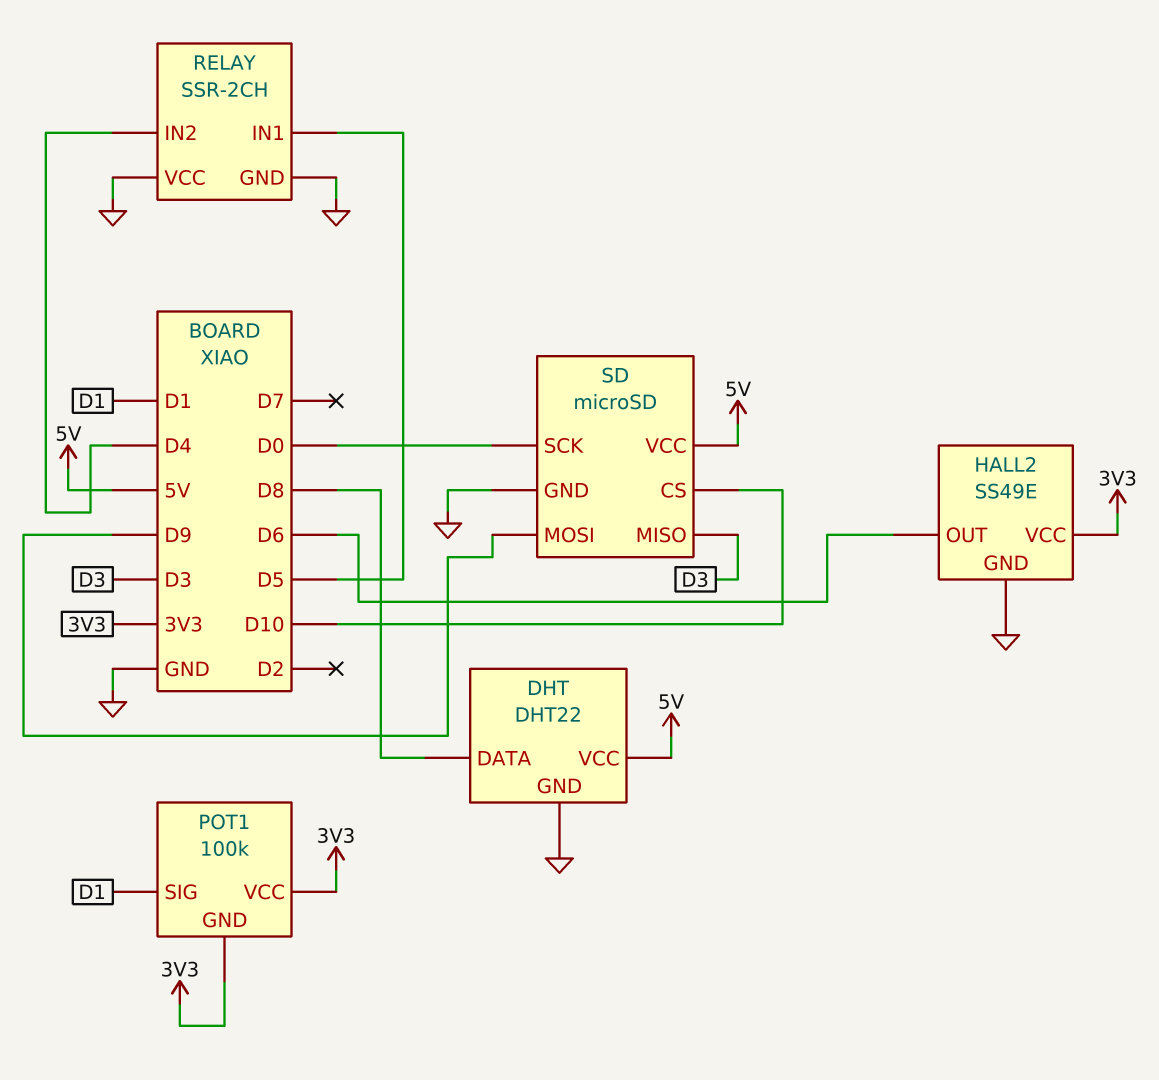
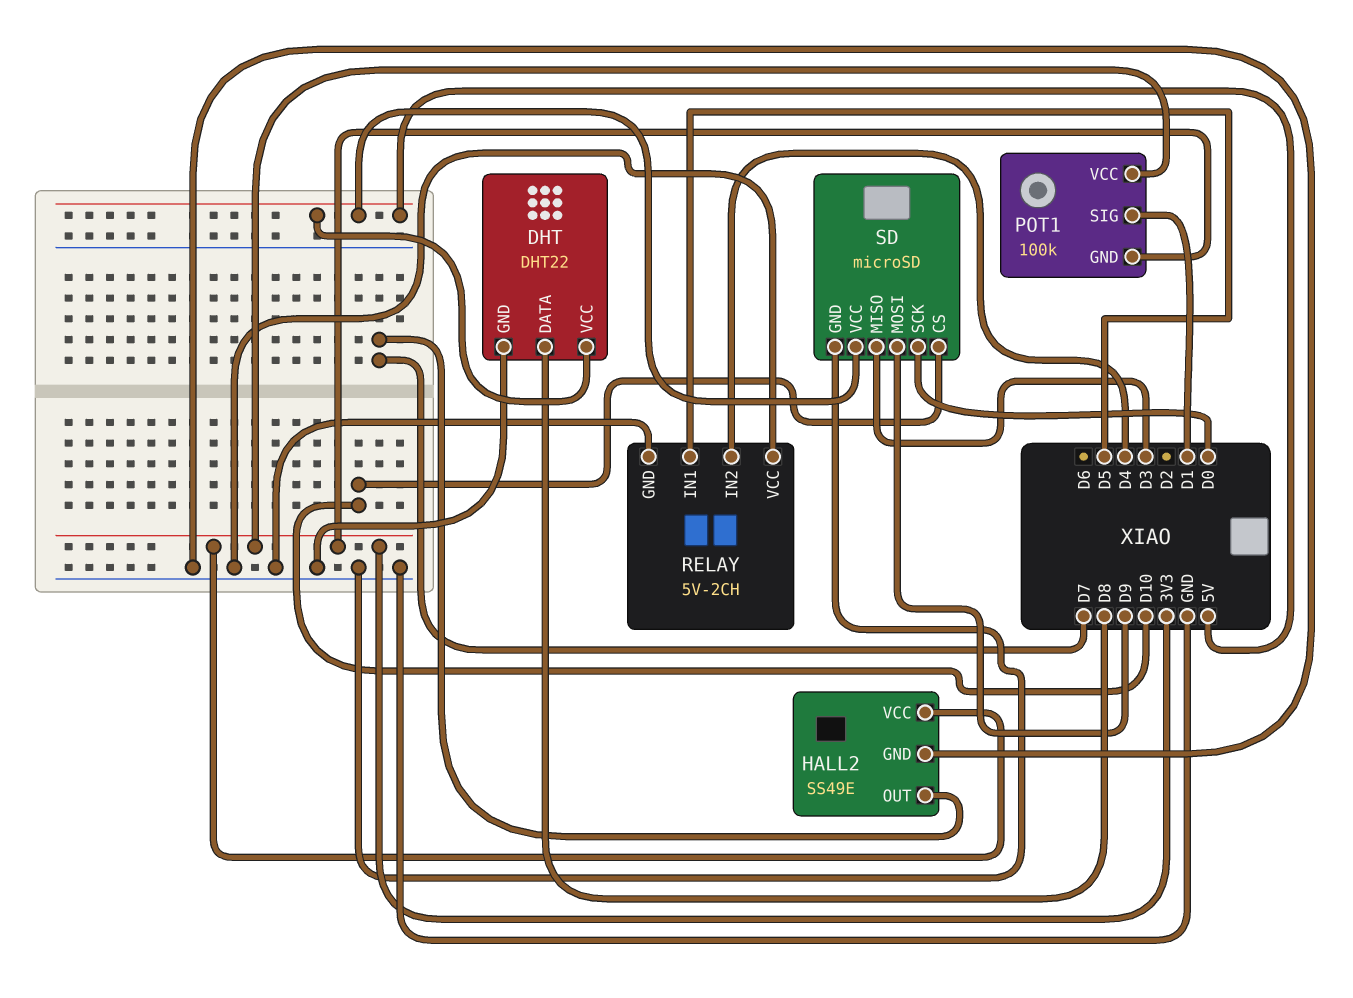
HALL2 pin OUT: D6 -> D7
RELAY: SSR-2CH -> 5V-2CH

